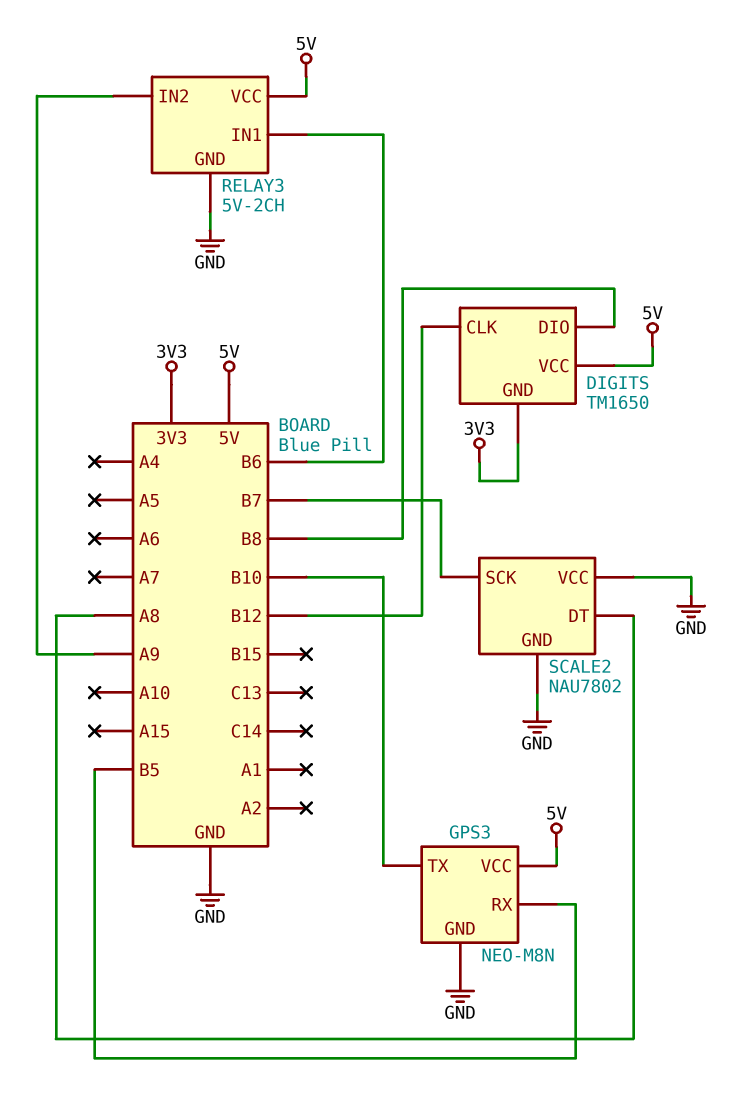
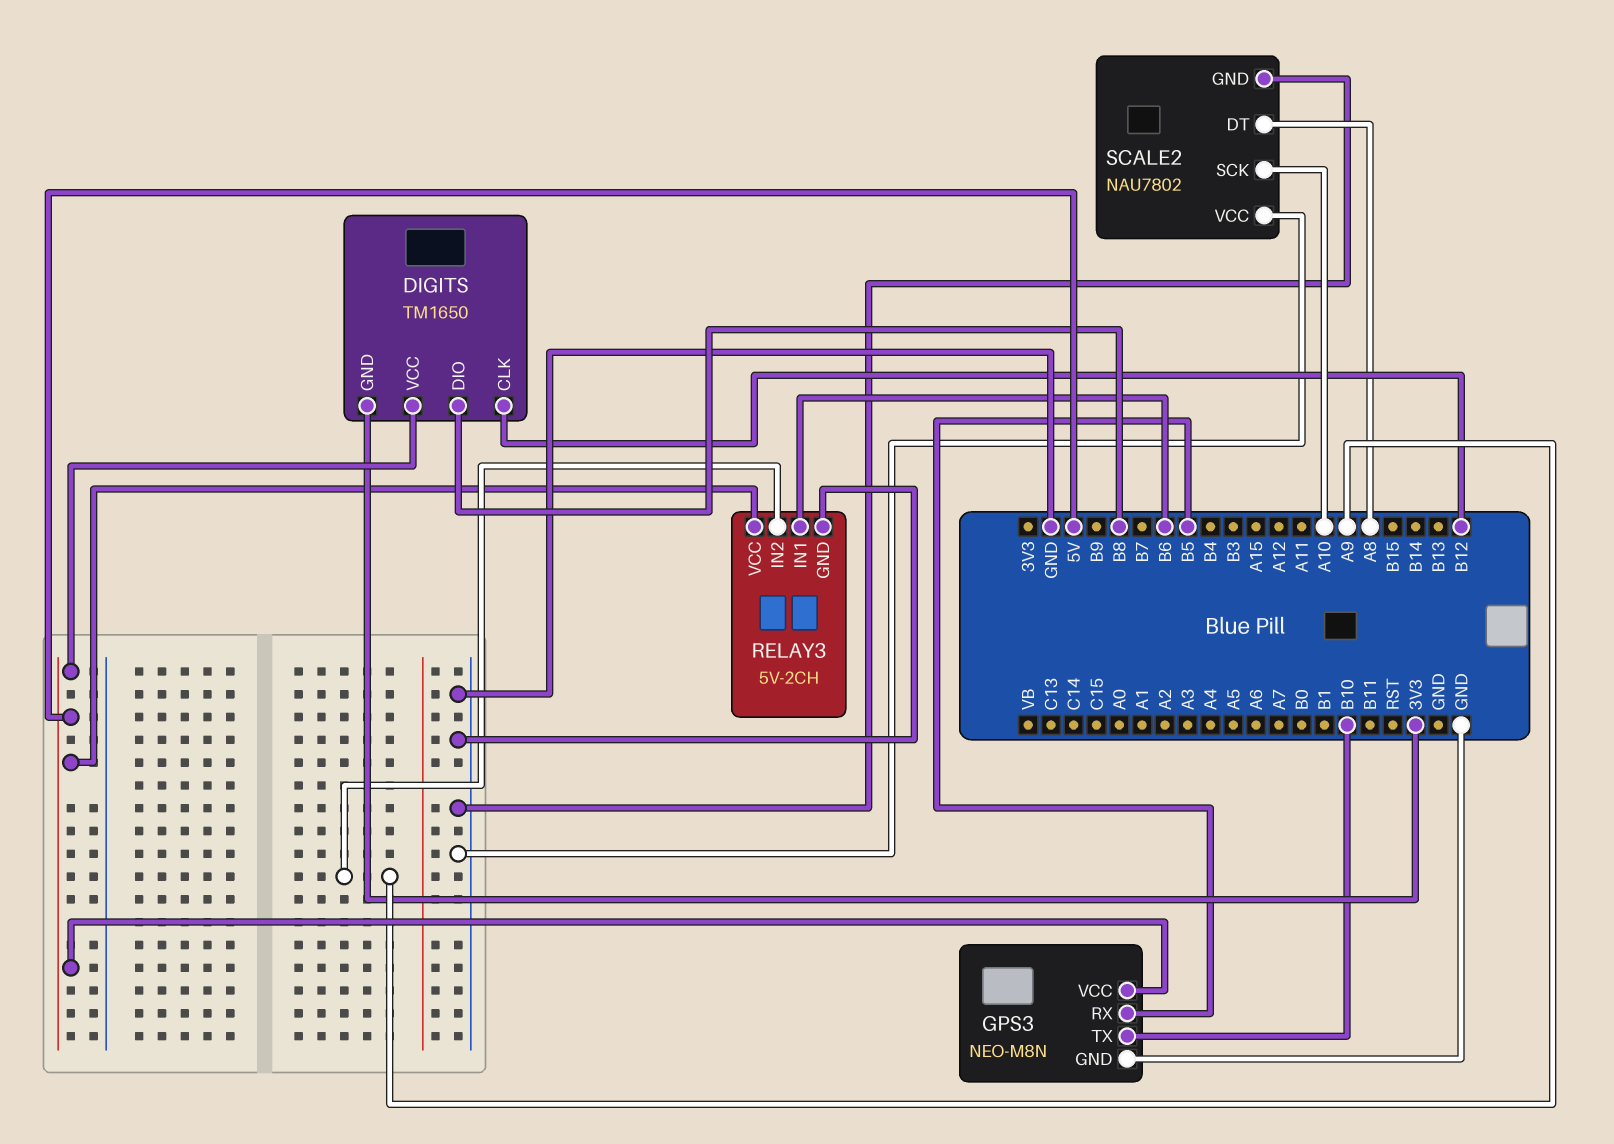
SCALE2 pin SCK: B7 -> A10

